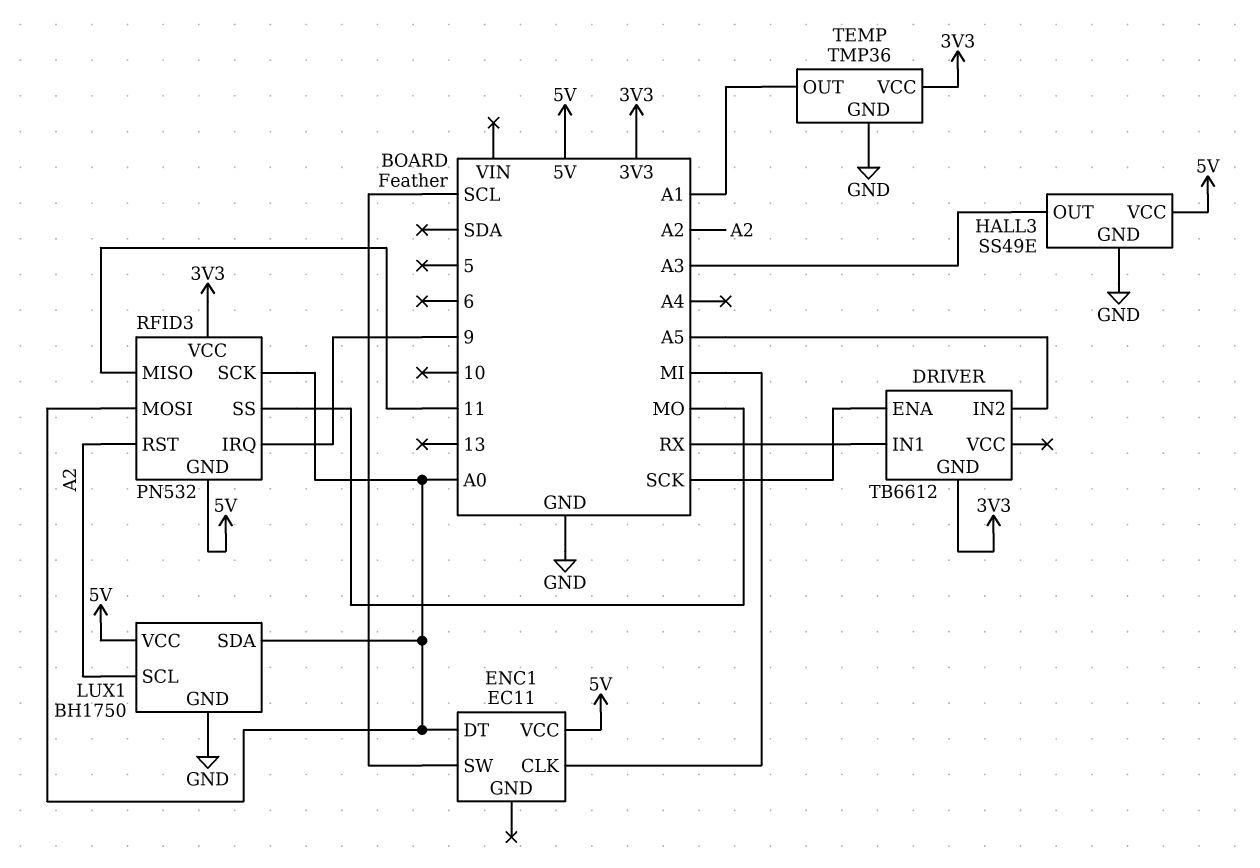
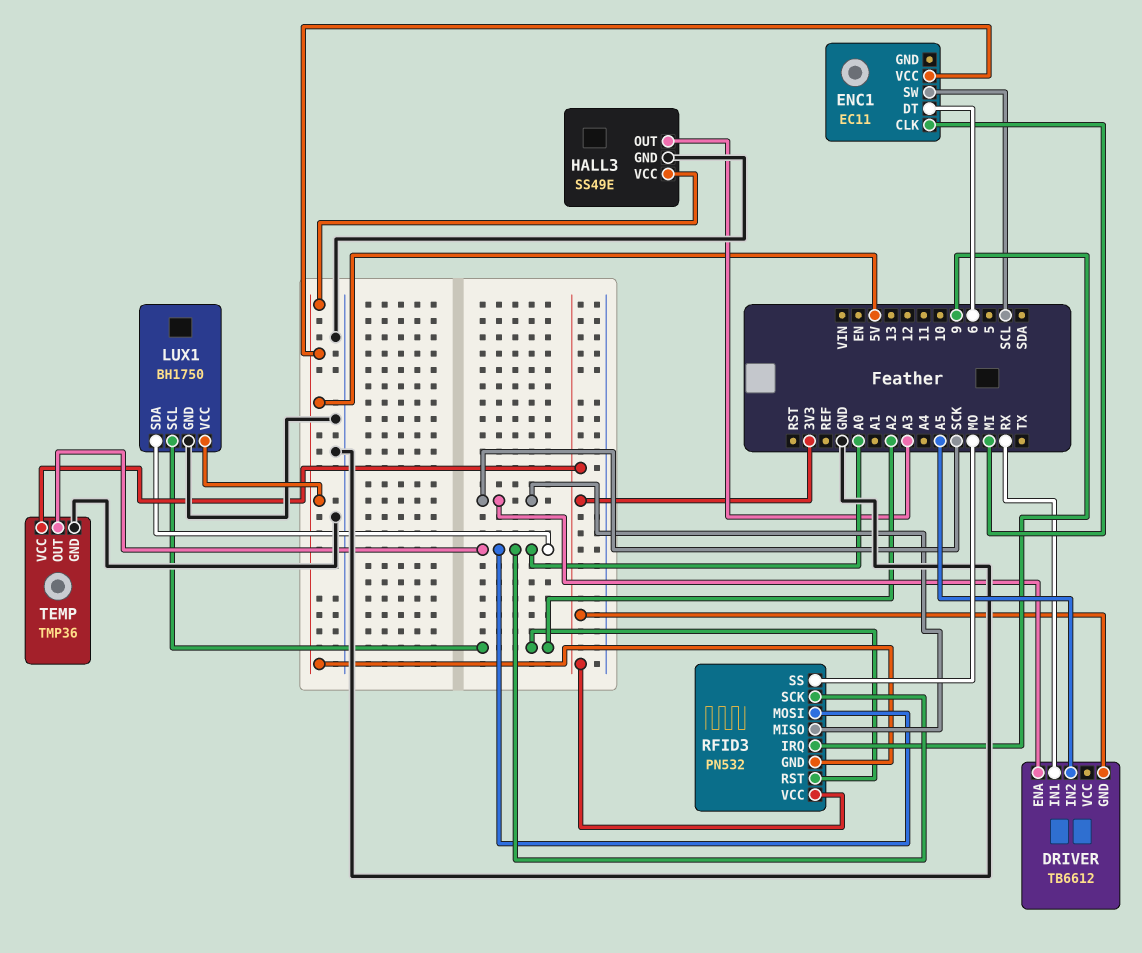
ENC1 pin DT: A0 -> 6
RFID3 pin MISO: 11 -> SCK
TEMP pin OUT: A1 -> A0

